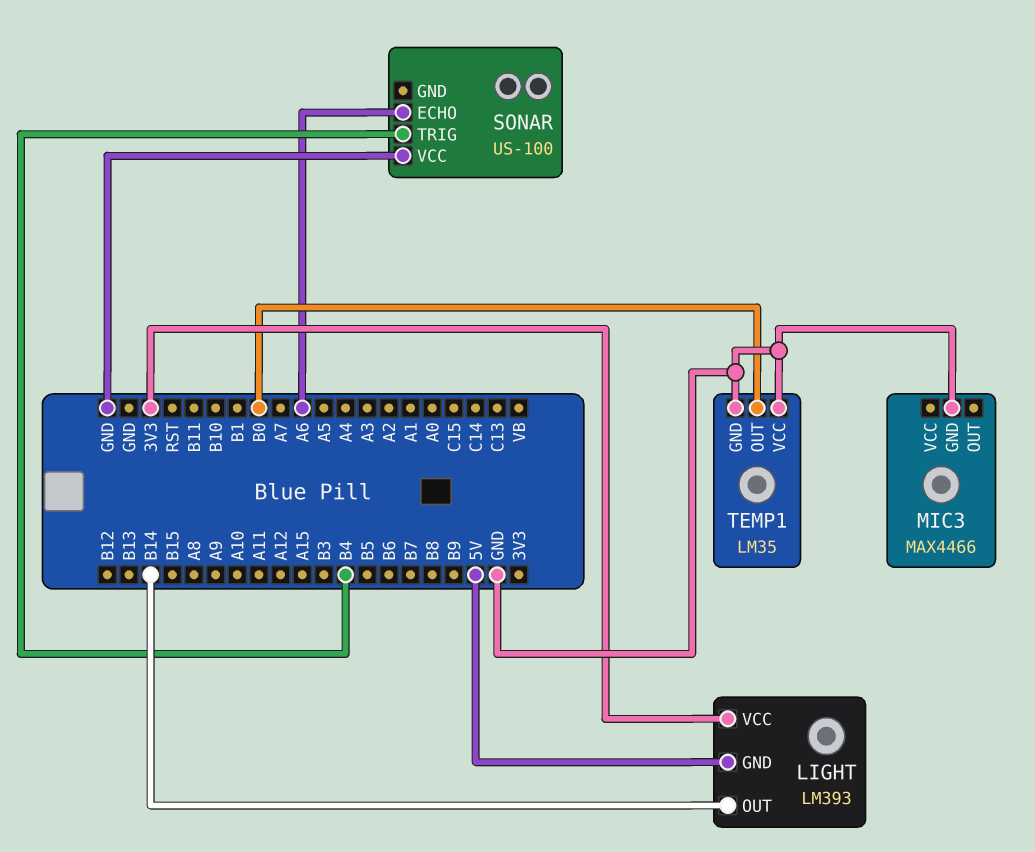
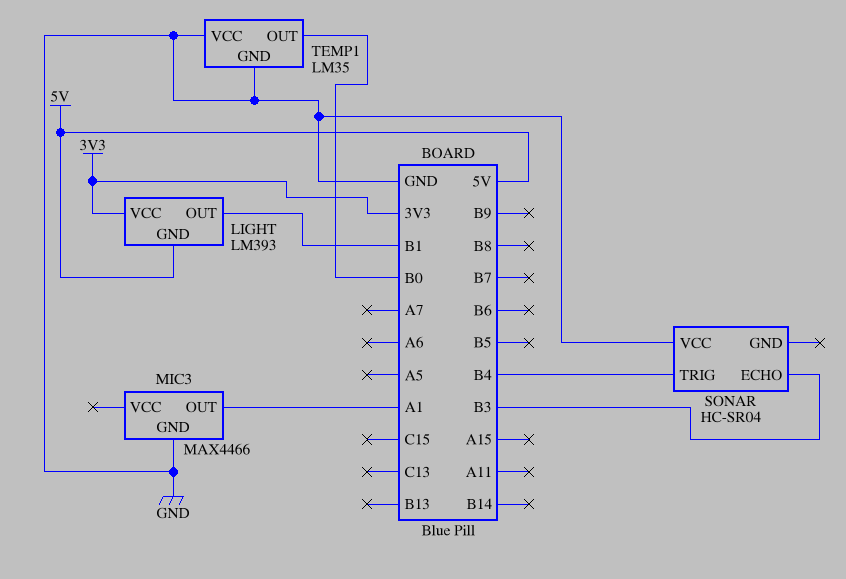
LIGHT pin OUT: B14 -> B1
MIC3 pin OUT: none -> A1
SONAR: US-100 -> HC-SR04
SONAR pin ECHO: A6 -> B3

